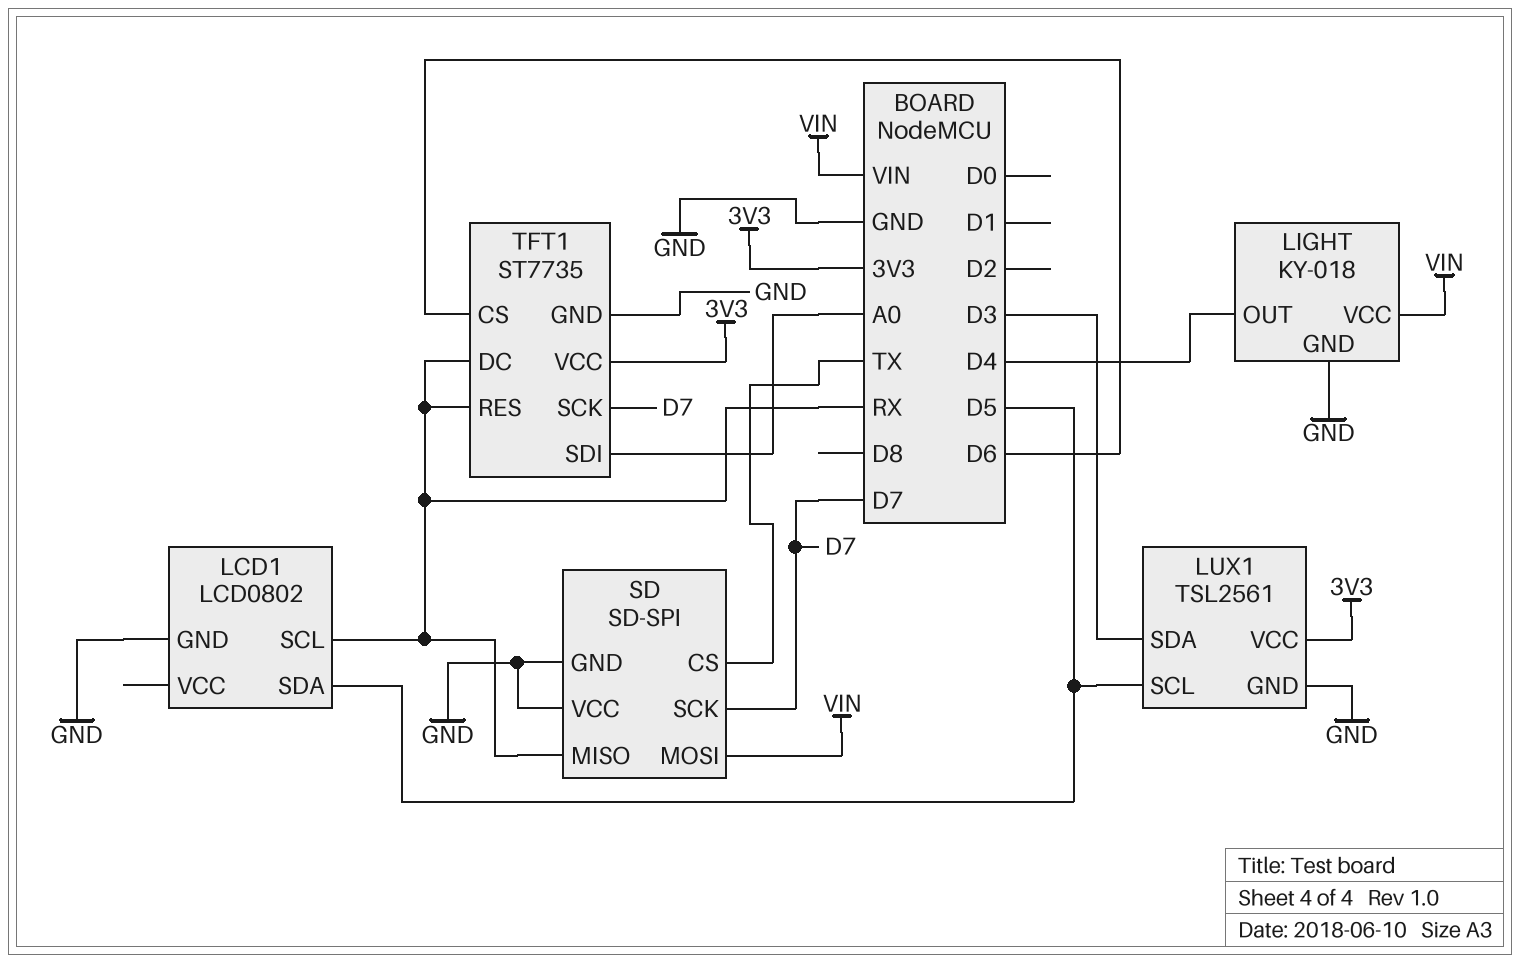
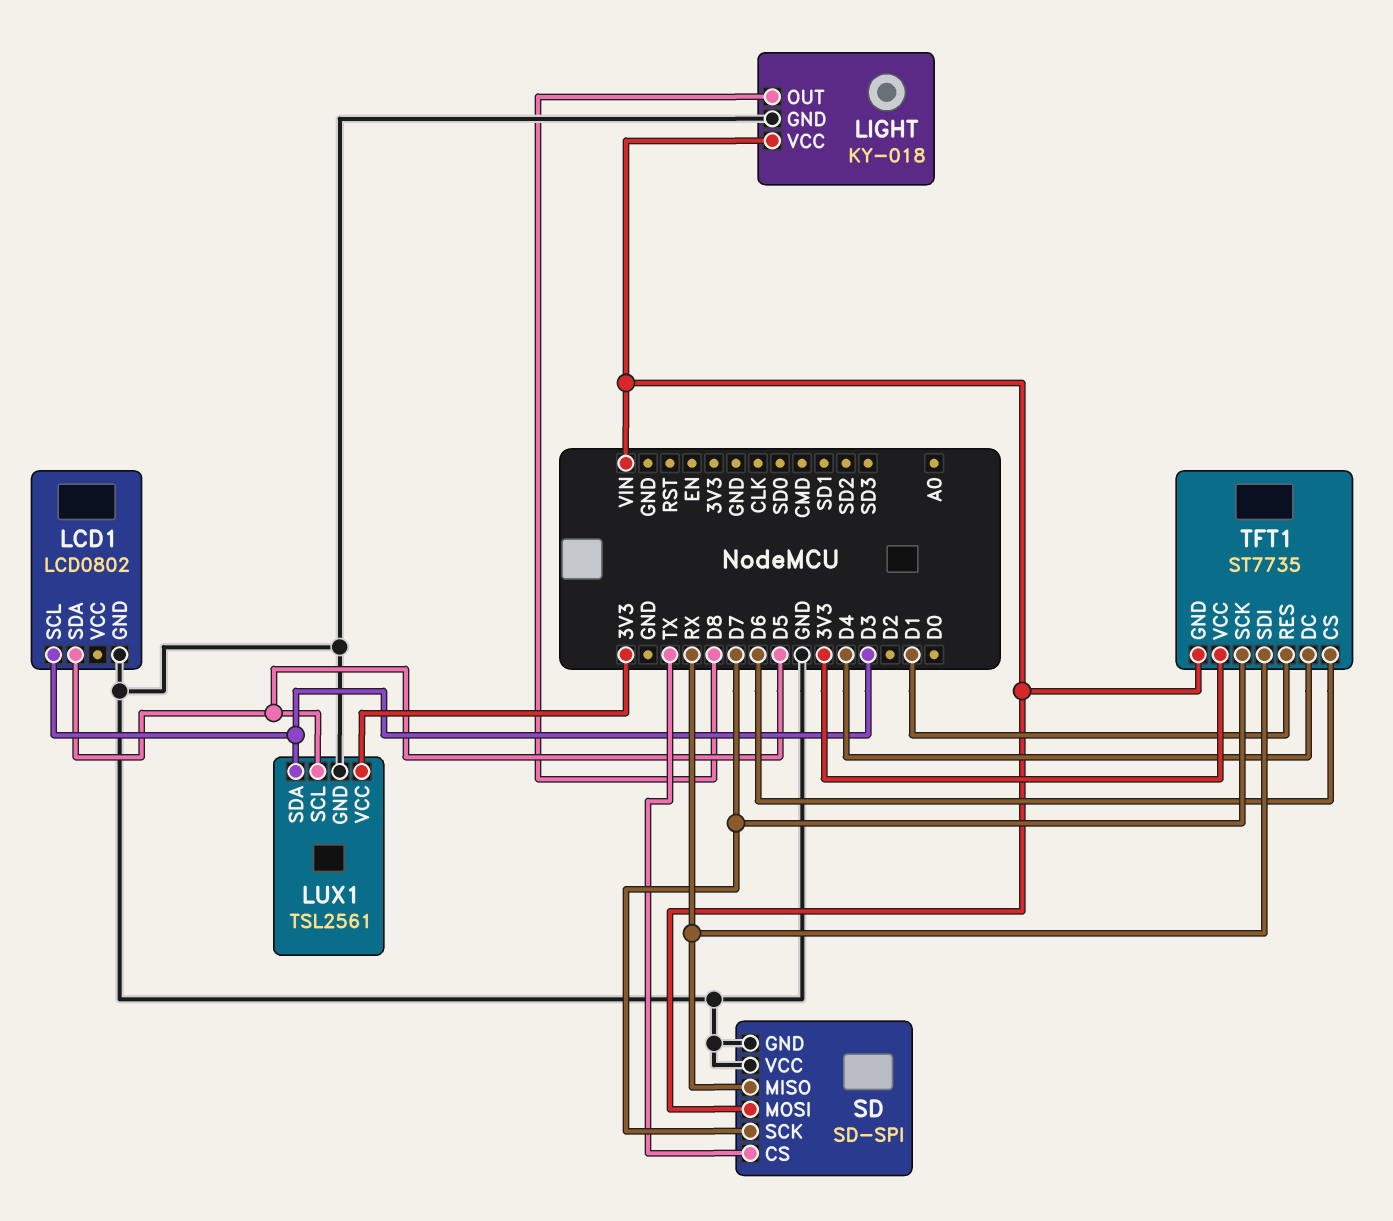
LCD1 pin SCL: RX -> D3
LIGHT pin OUT: D4 -> D8
TFT1 pin DC: RX -> D4
TFT1 pin GND: GND -> VIN
TFT1 pin RES: RX -> D1
TFT1 pin SDI: A0 -> RX

